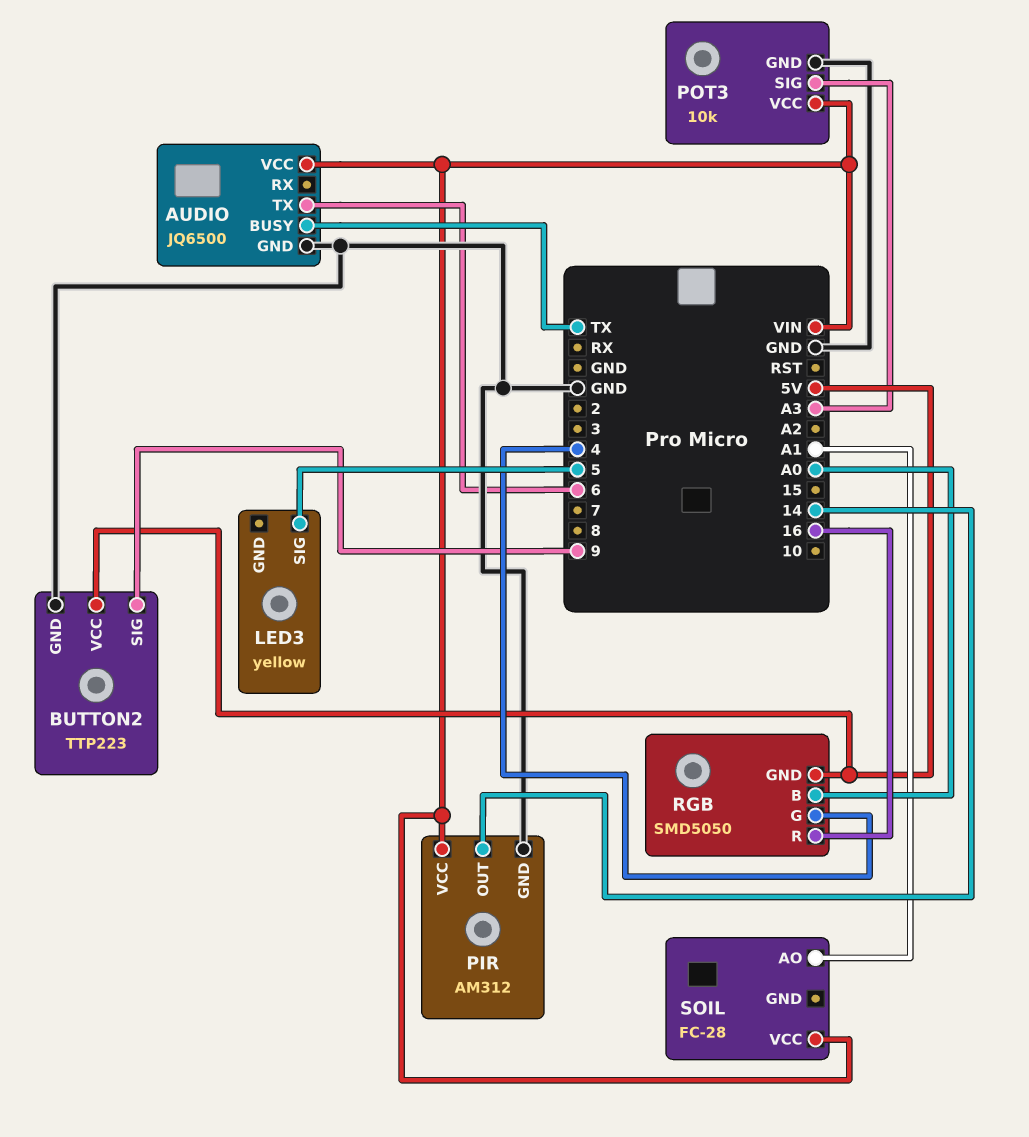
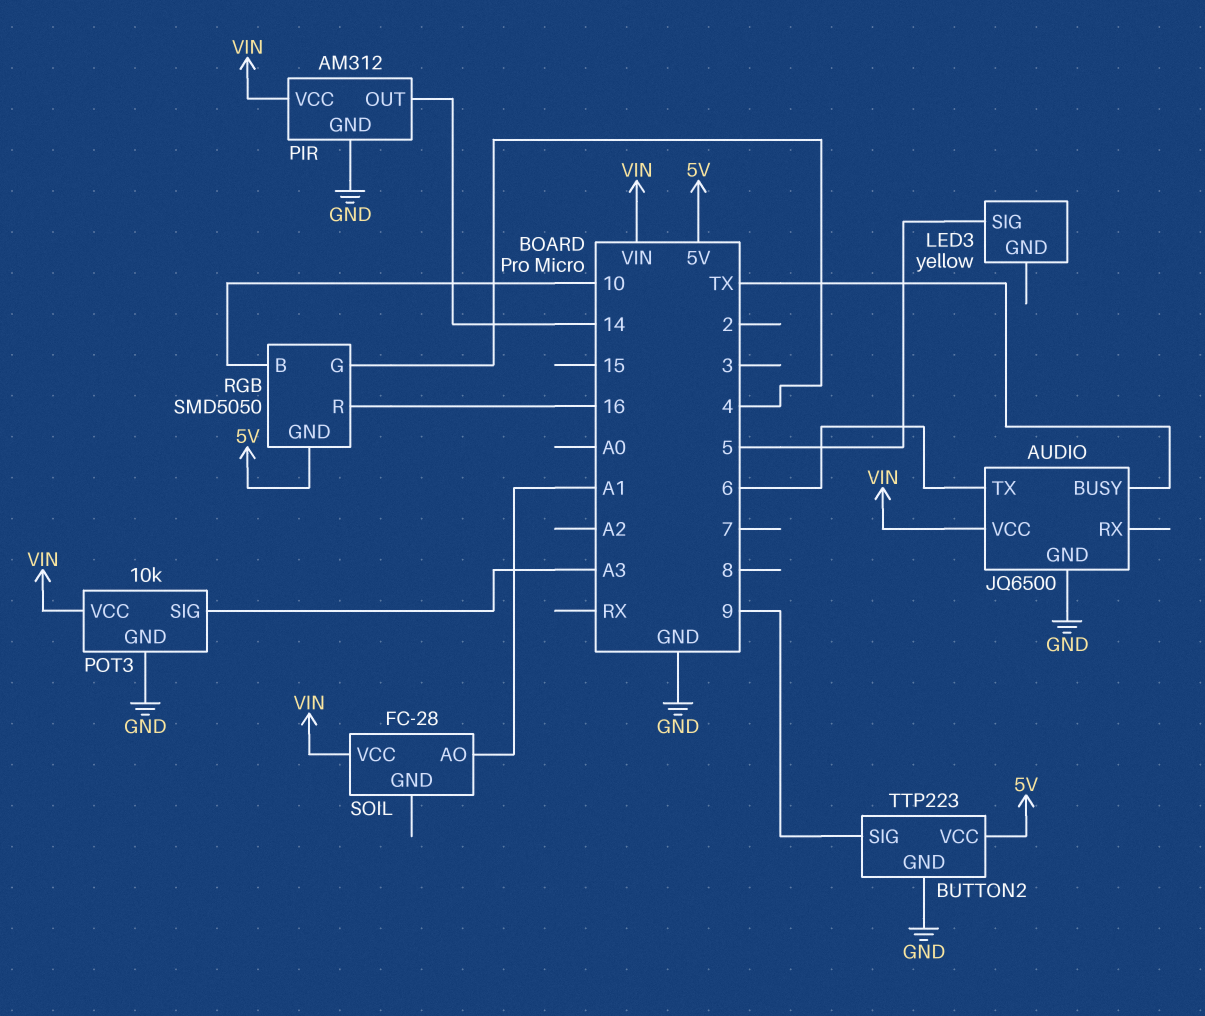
RGB pin B: A0 -> 10

